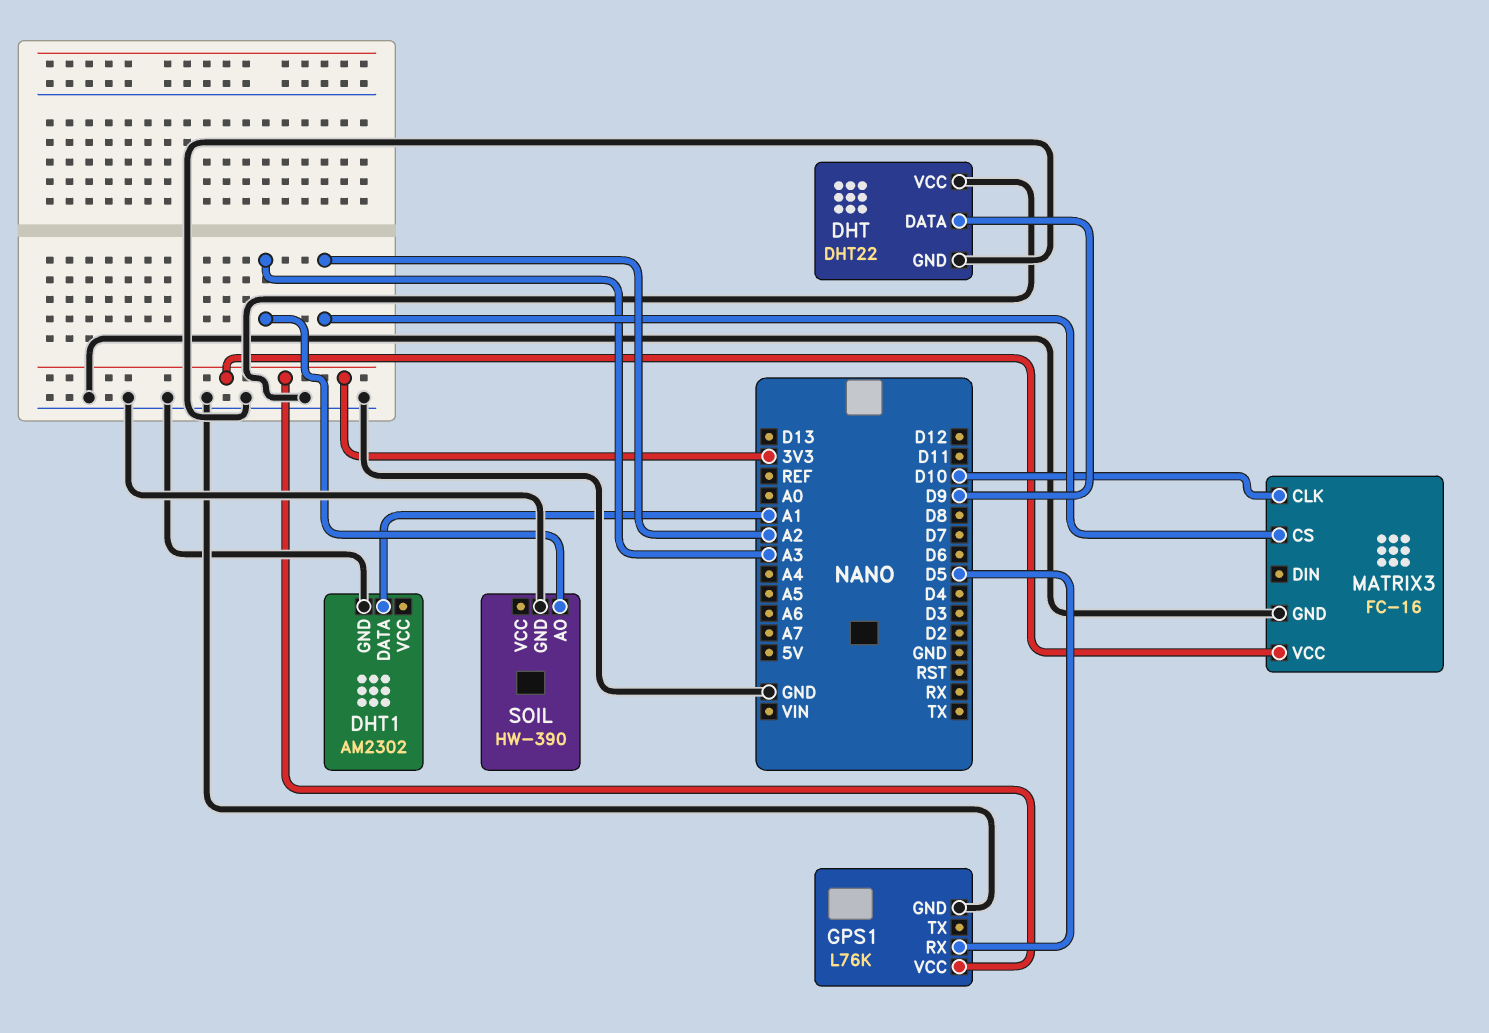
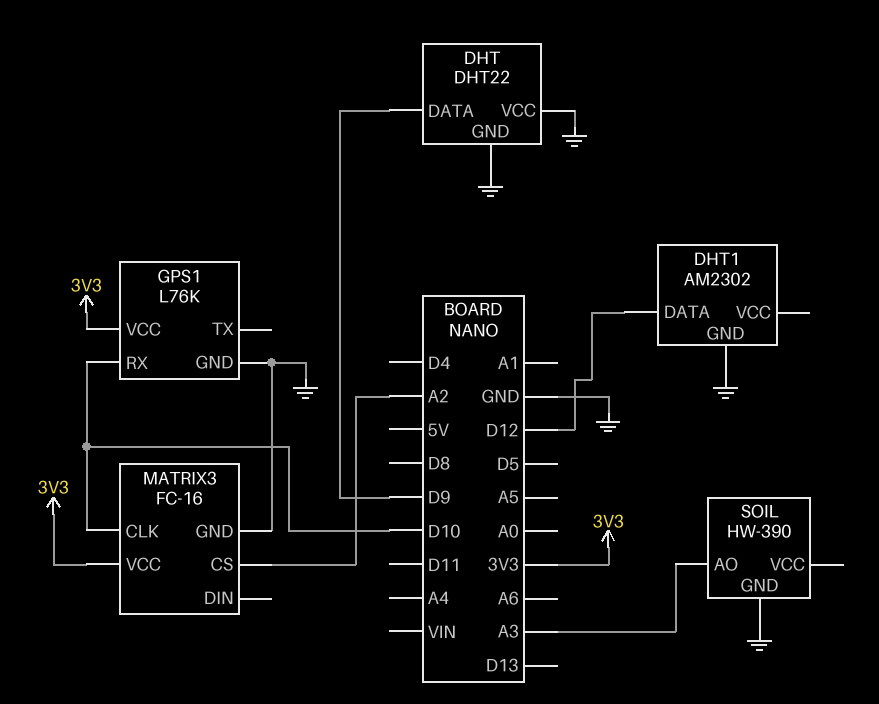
DHT1 pin DATA: A1 -> D12
GPS1 pin RX: D5 -> D10

